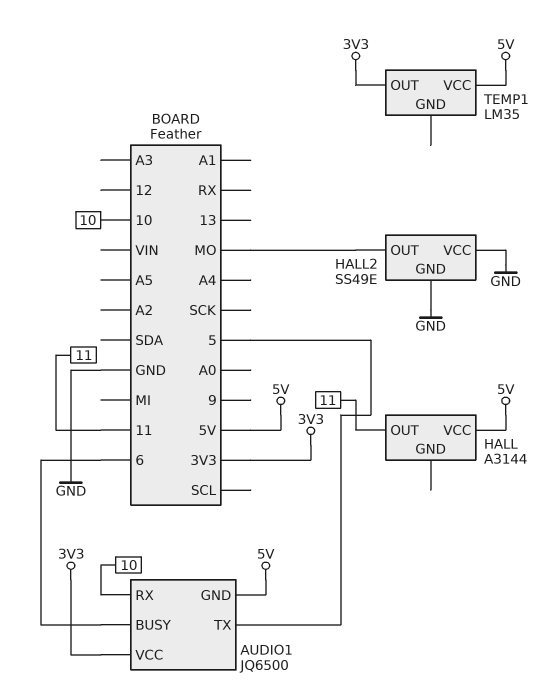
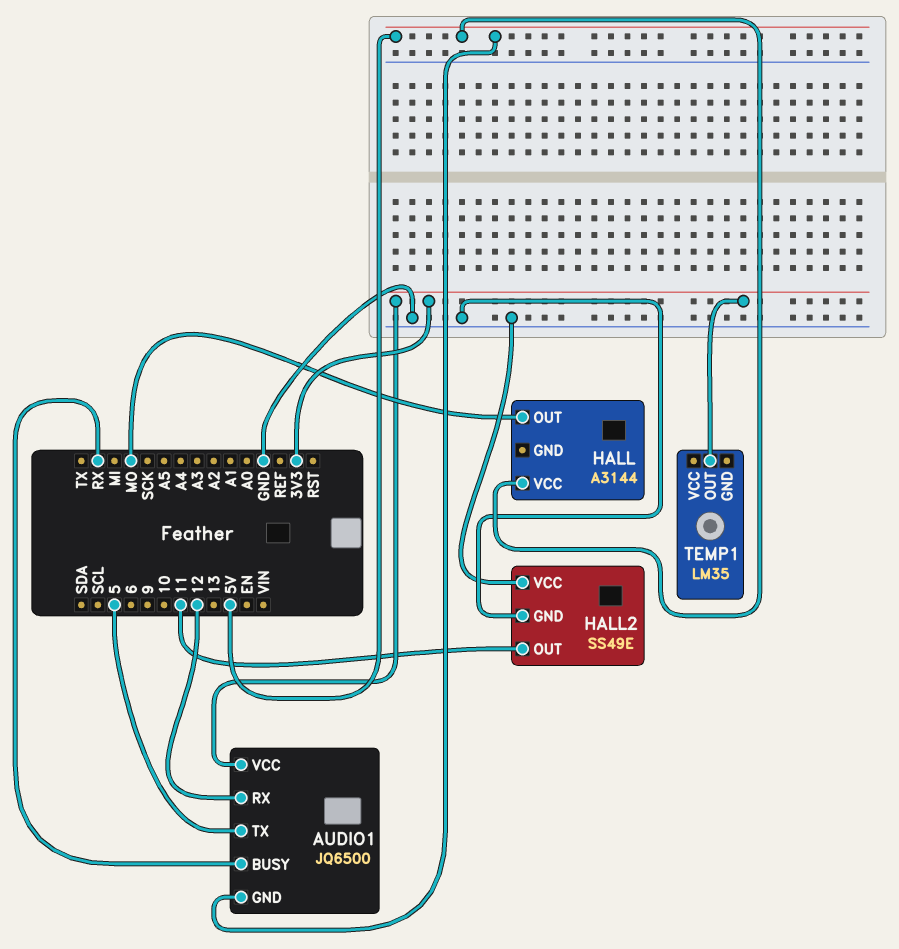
AUDIO1 pin BUSY: 6 -> RX
AUDIO1 pin RX: 10 -> 12
HALL pin OUT: 11 -> MO
HALL2 pin OUT: MO -> 11
TEMP1 pin VCC: 5V -> none

